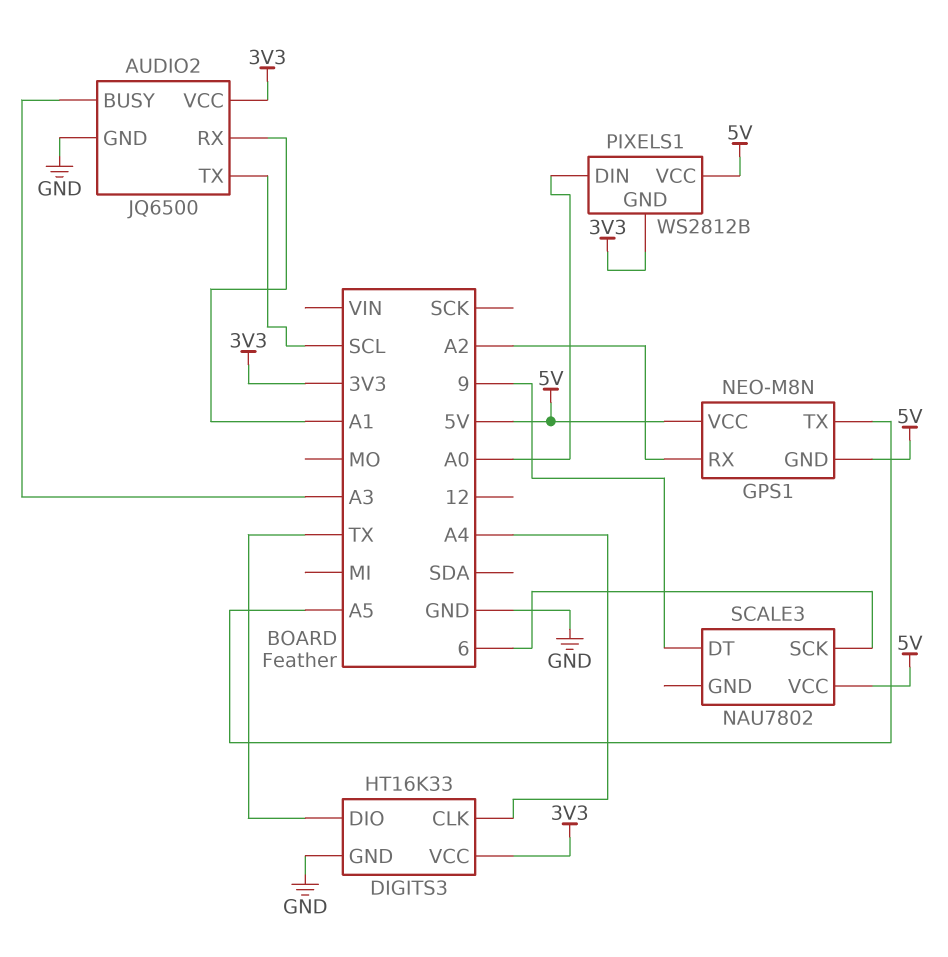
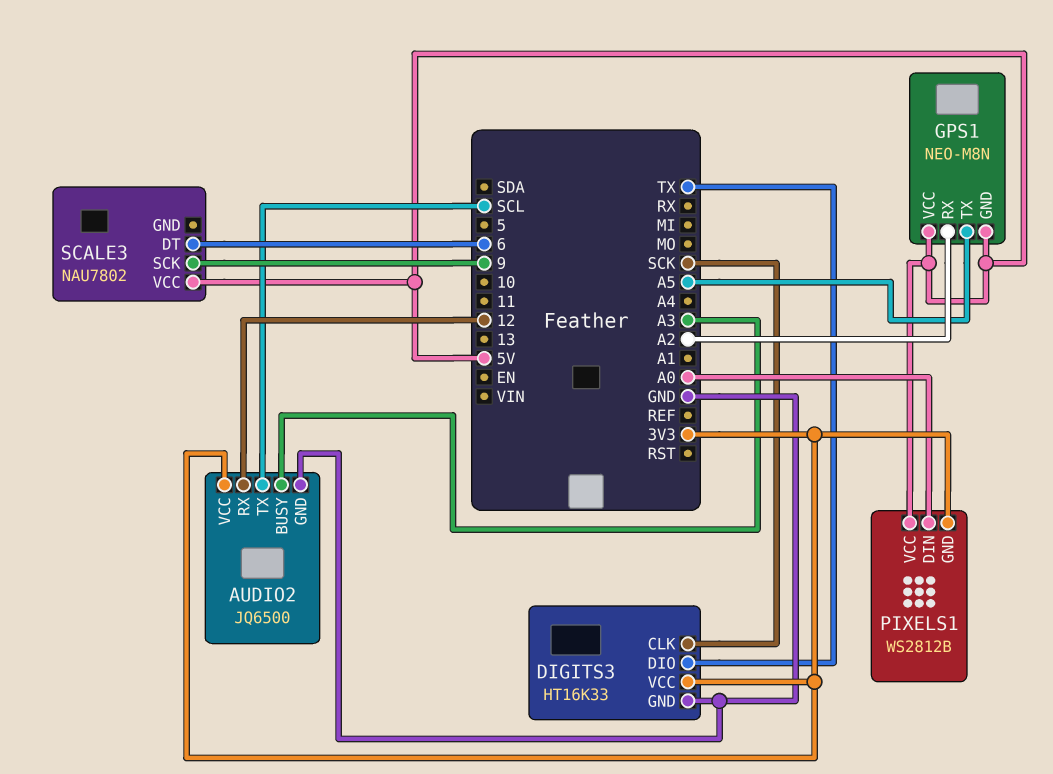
AUDIO2 pin RX: A1 -> 12
DIGITS3 pin CLK: A4 -> SCK
SCALE3 pin DT: 9 -> 6
SCALE3 pin SCK: 6 -> 9

